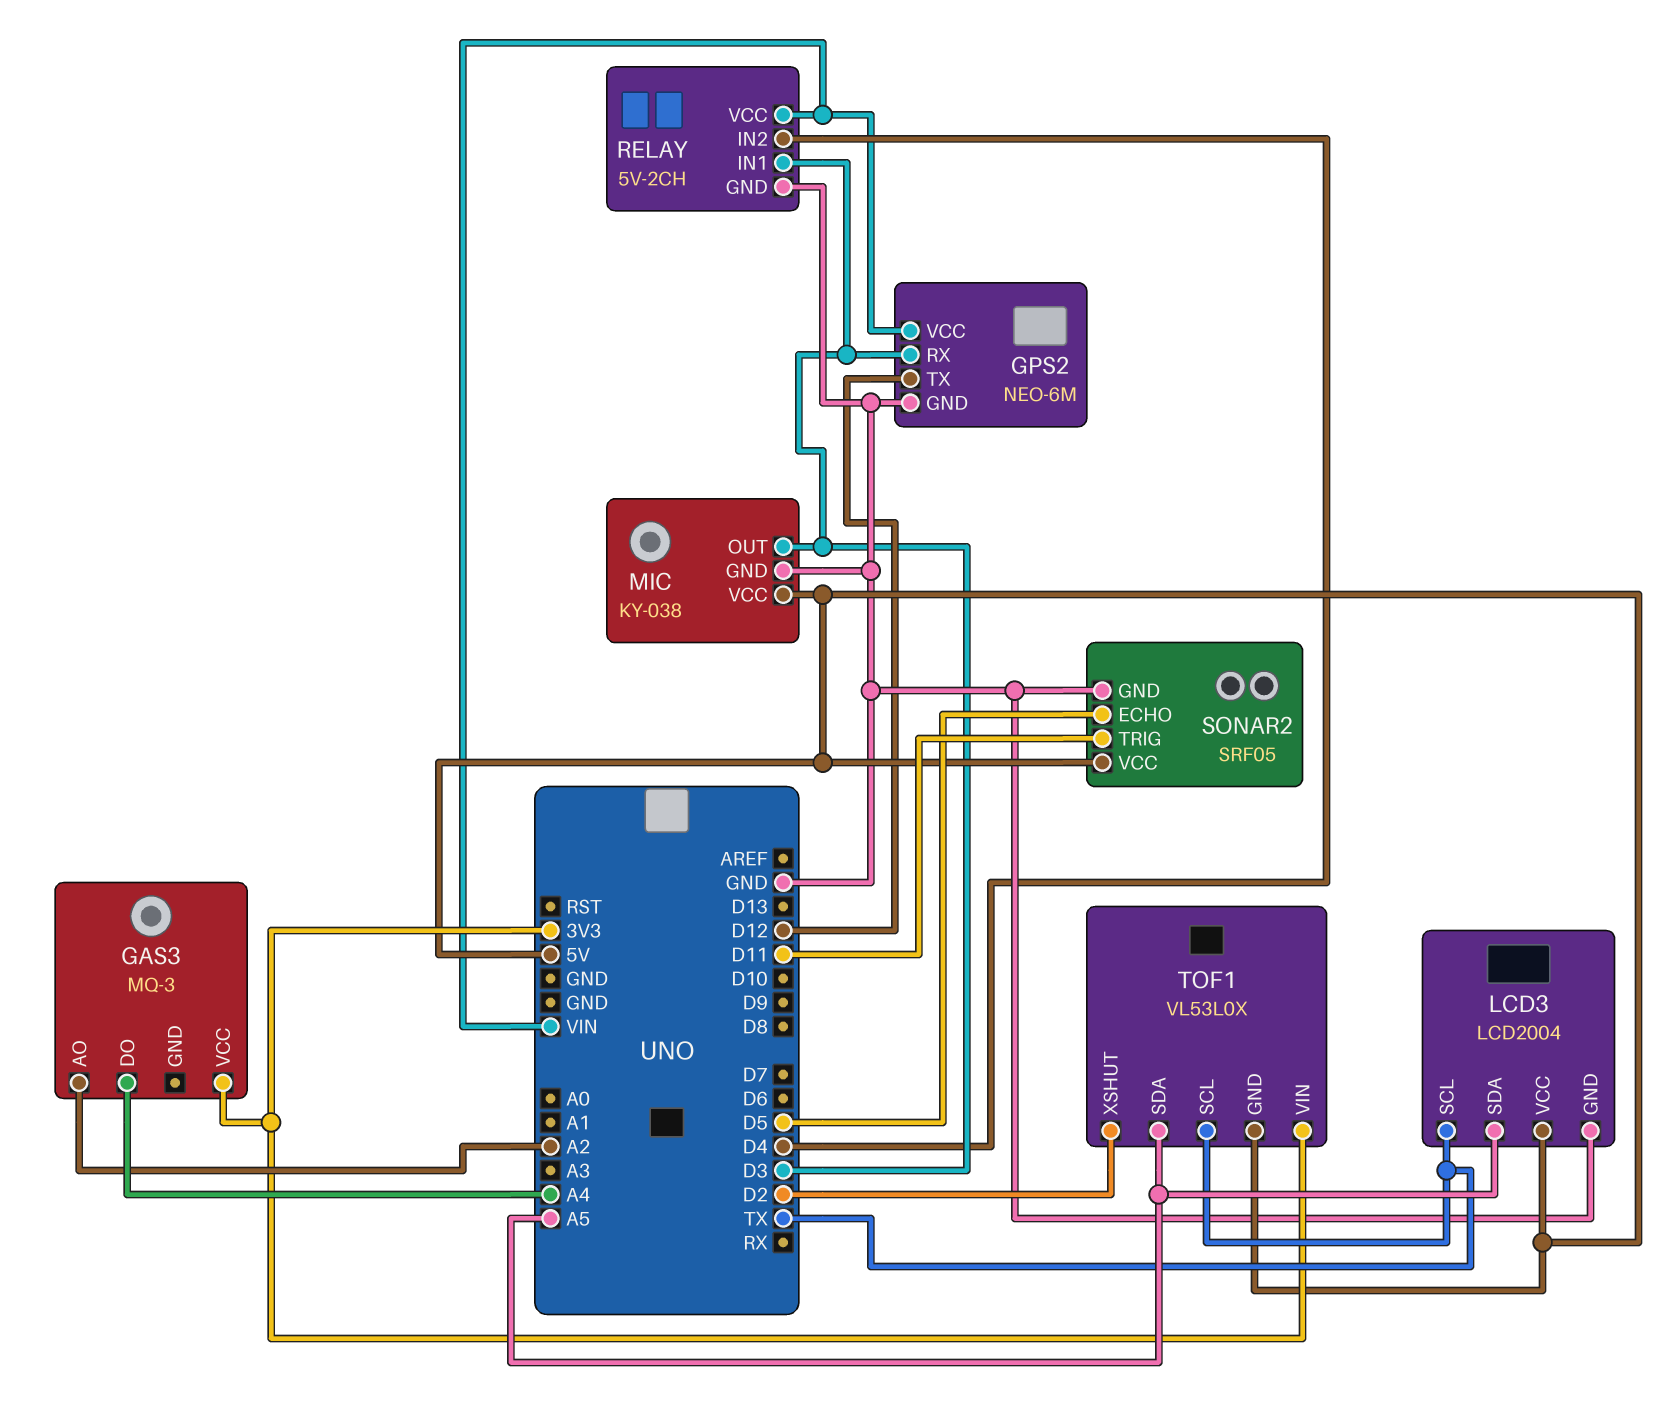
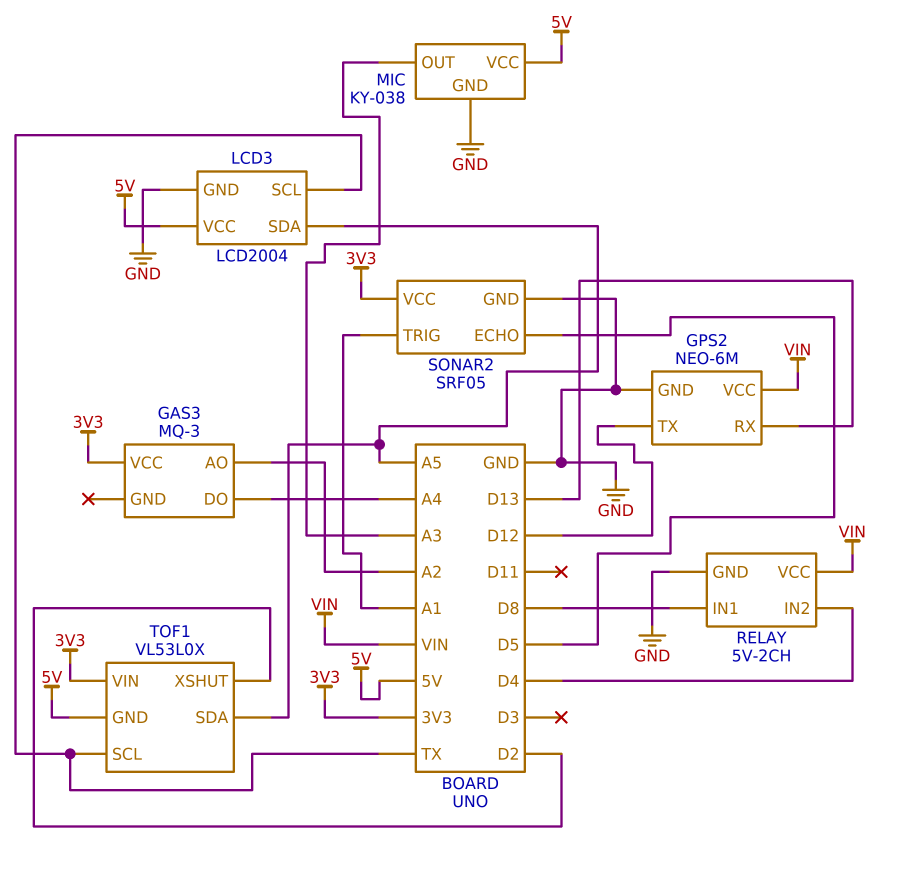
GPS2 pin RX: D3 -> D13
MIC pin OUT: D3 -> A3
RELAY pin IN1: D3 -> D8
SONAR2 pin TRIG: D11 -> A1
SONAR2 pin VCC: 5V -> 3V3

